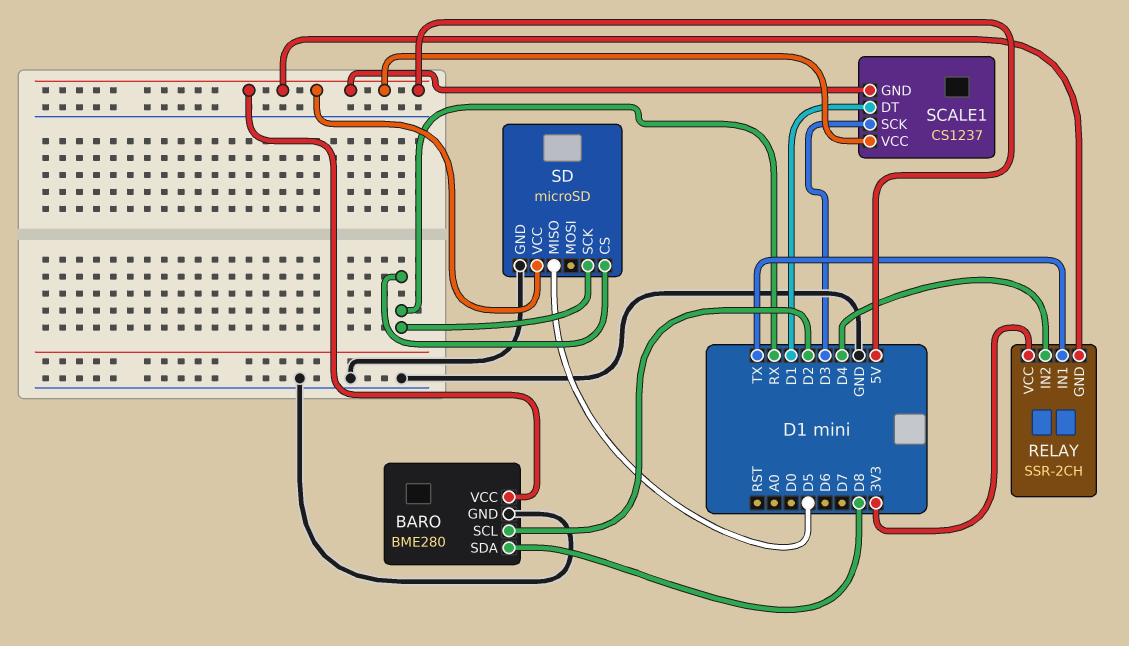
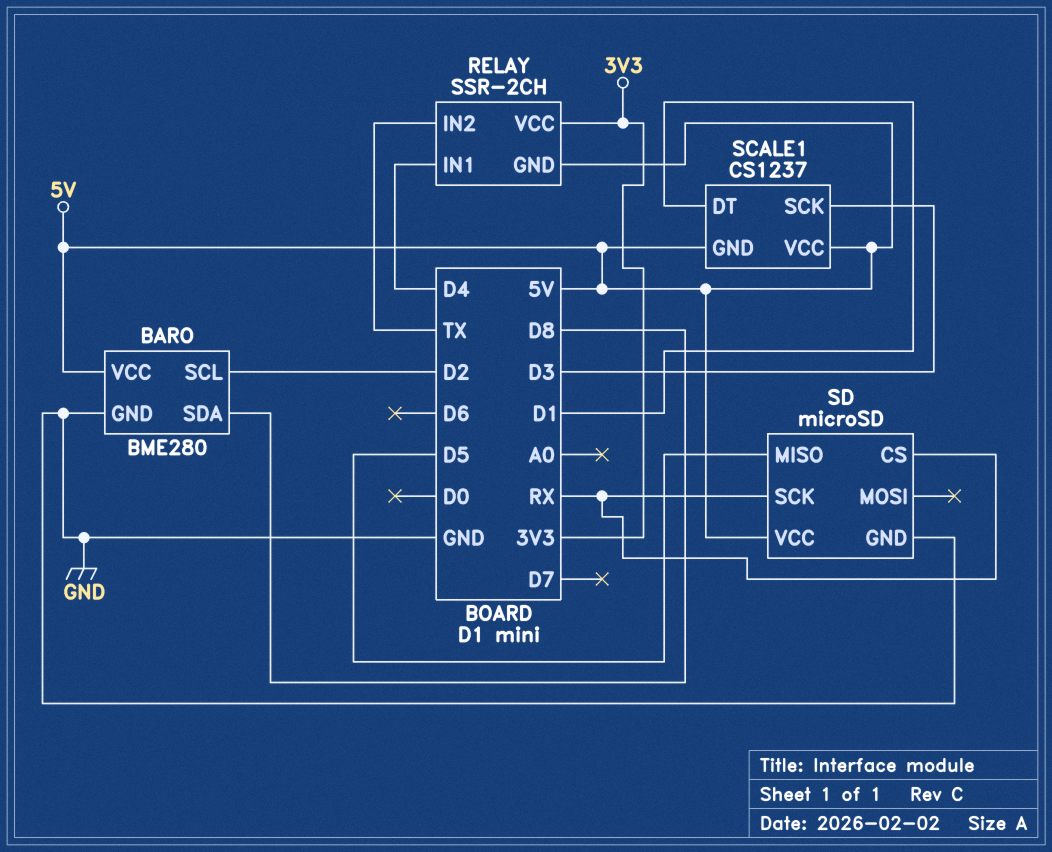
RELAY pin IN1: TX -> D4
RELAY pin IN2: D4 -> TX

